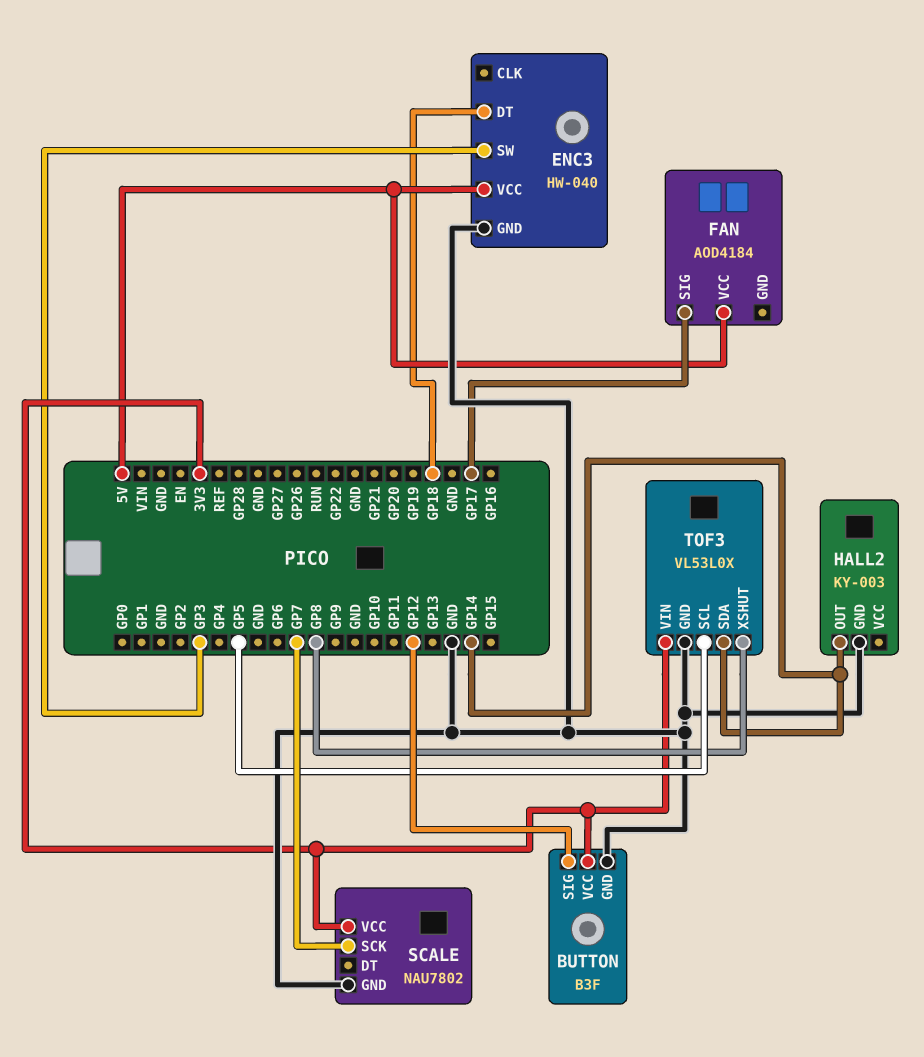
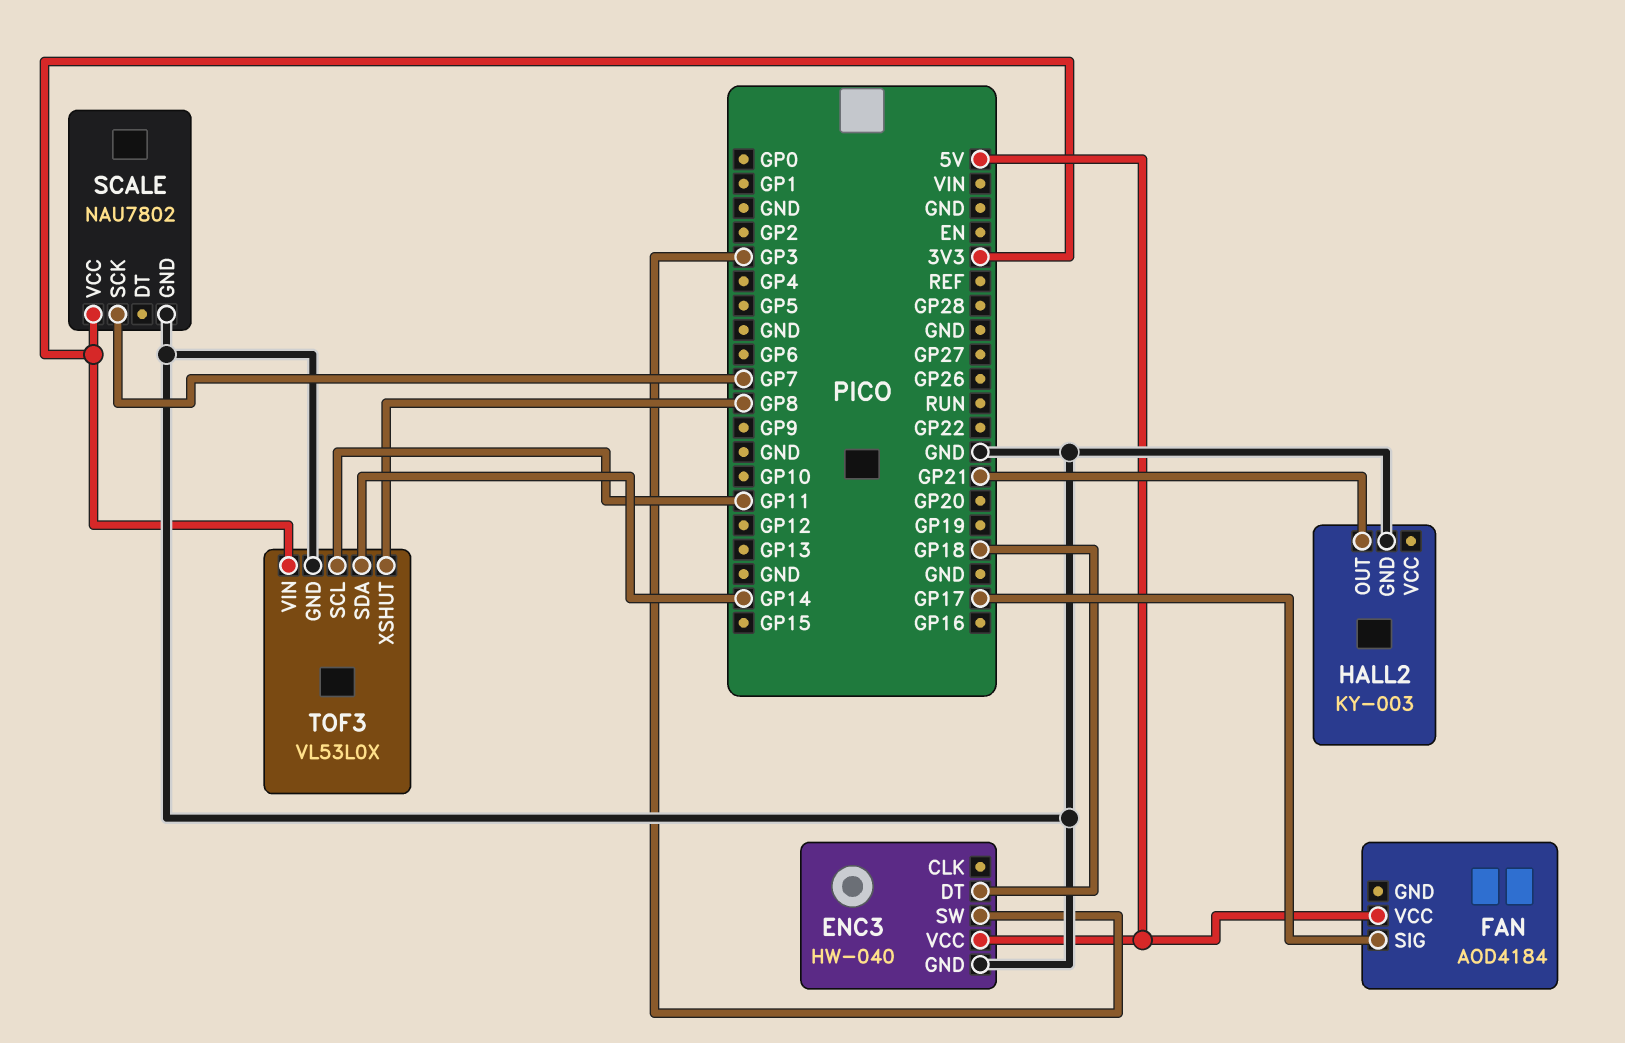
BUTTON: B3F -> none
BUTTON pin GND: GND -> none
BUTTON pin SIG: GP12 -> none
BUTTON pin VCC: 3V3 -> none
HALL2 pin OUT: GP14 -> GP21
TOF3 pin SCL: GP5 -> GP11

